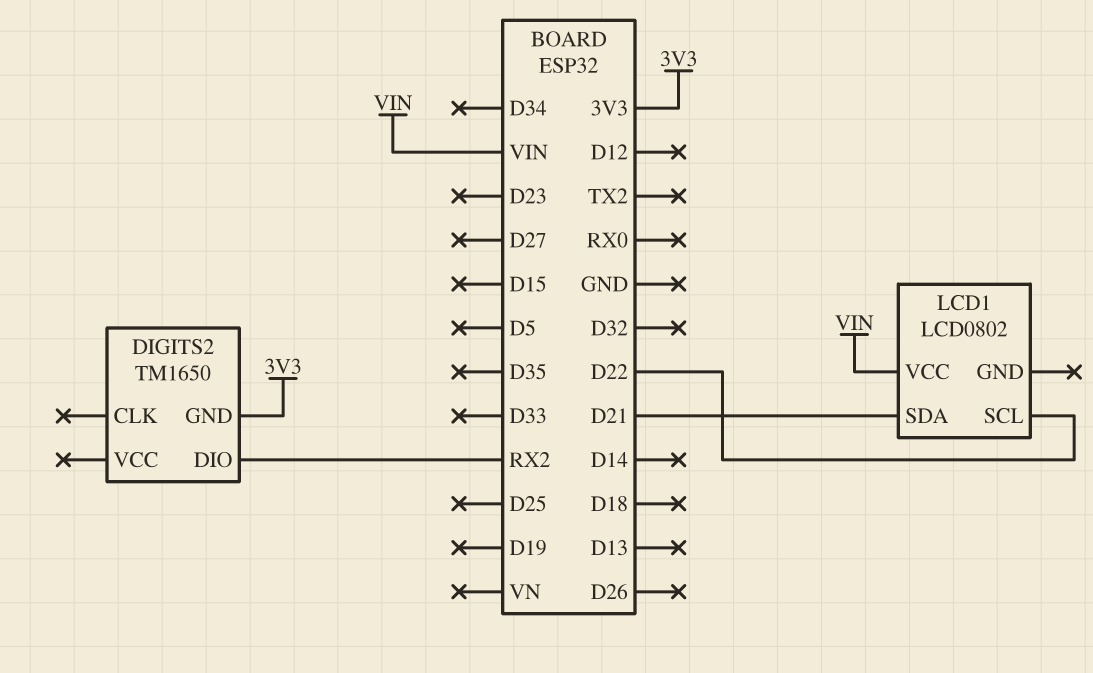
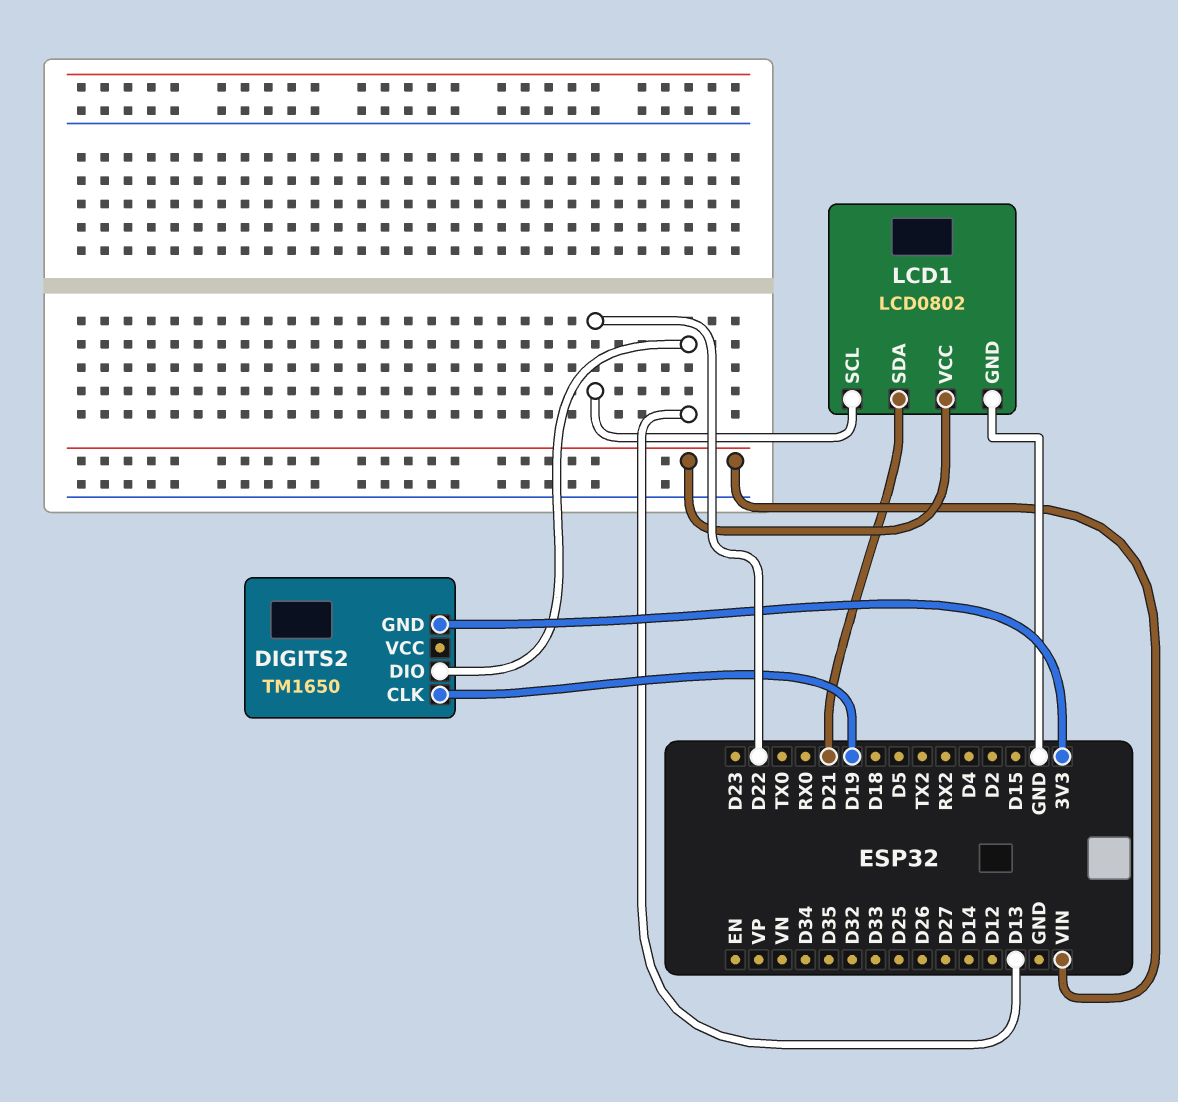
DIGITS2 pin CLK: none -> D19
DIGITS2 pin DIO: RX2 -> D13
LCD1 pin GND: none -> GND

